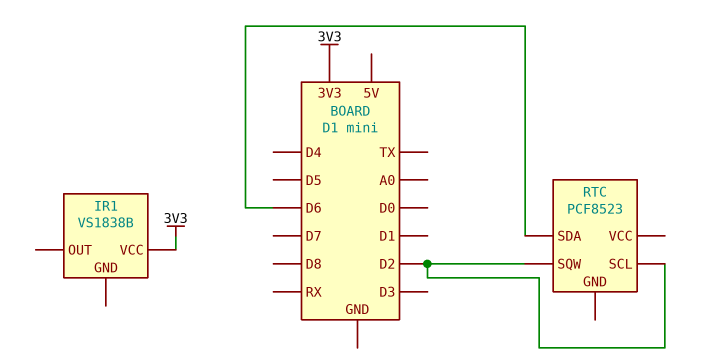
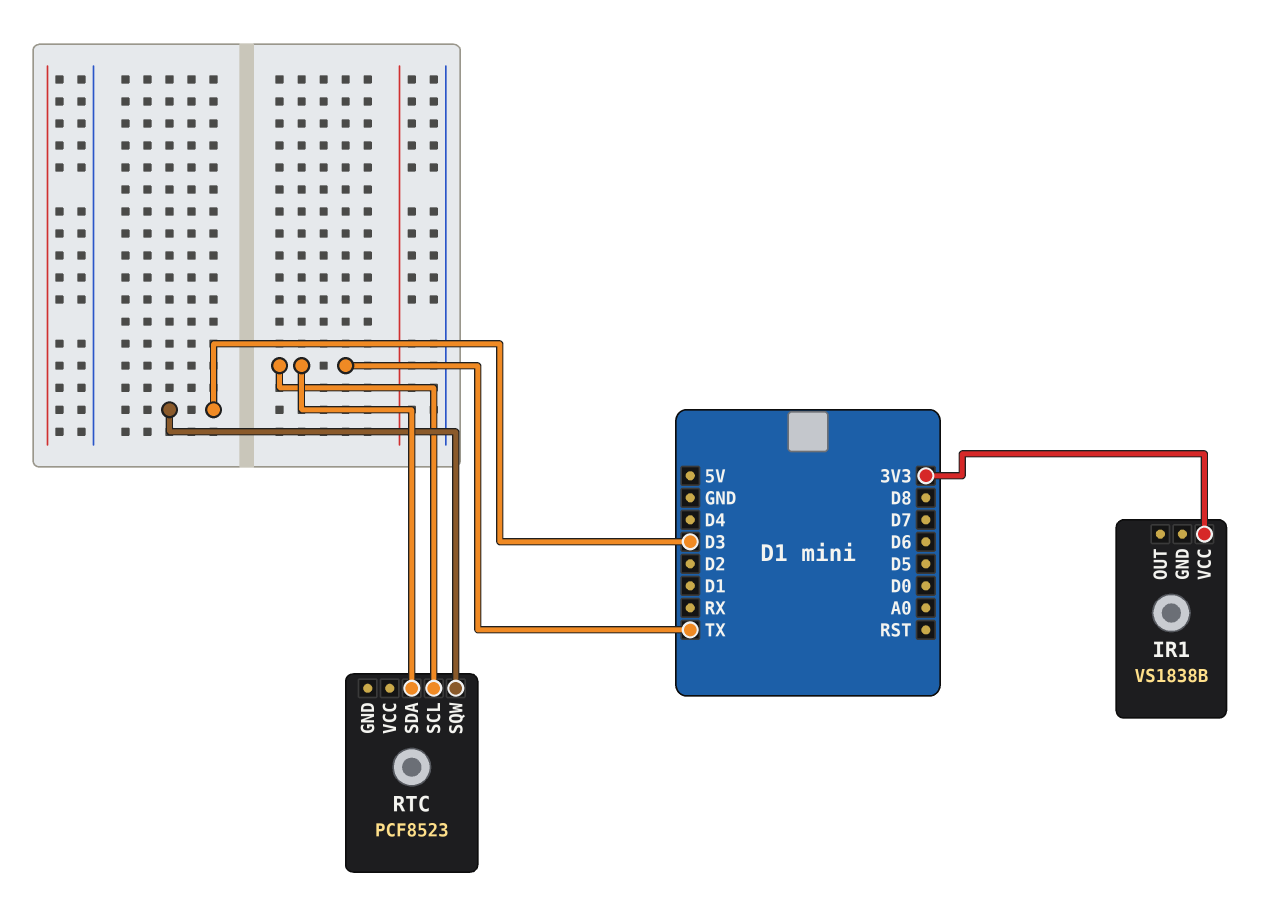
RTC pin SCL: D2 -> TX
RTC pin SDA: D6 -> TX
RTC pin SQW: D2 -> D3

